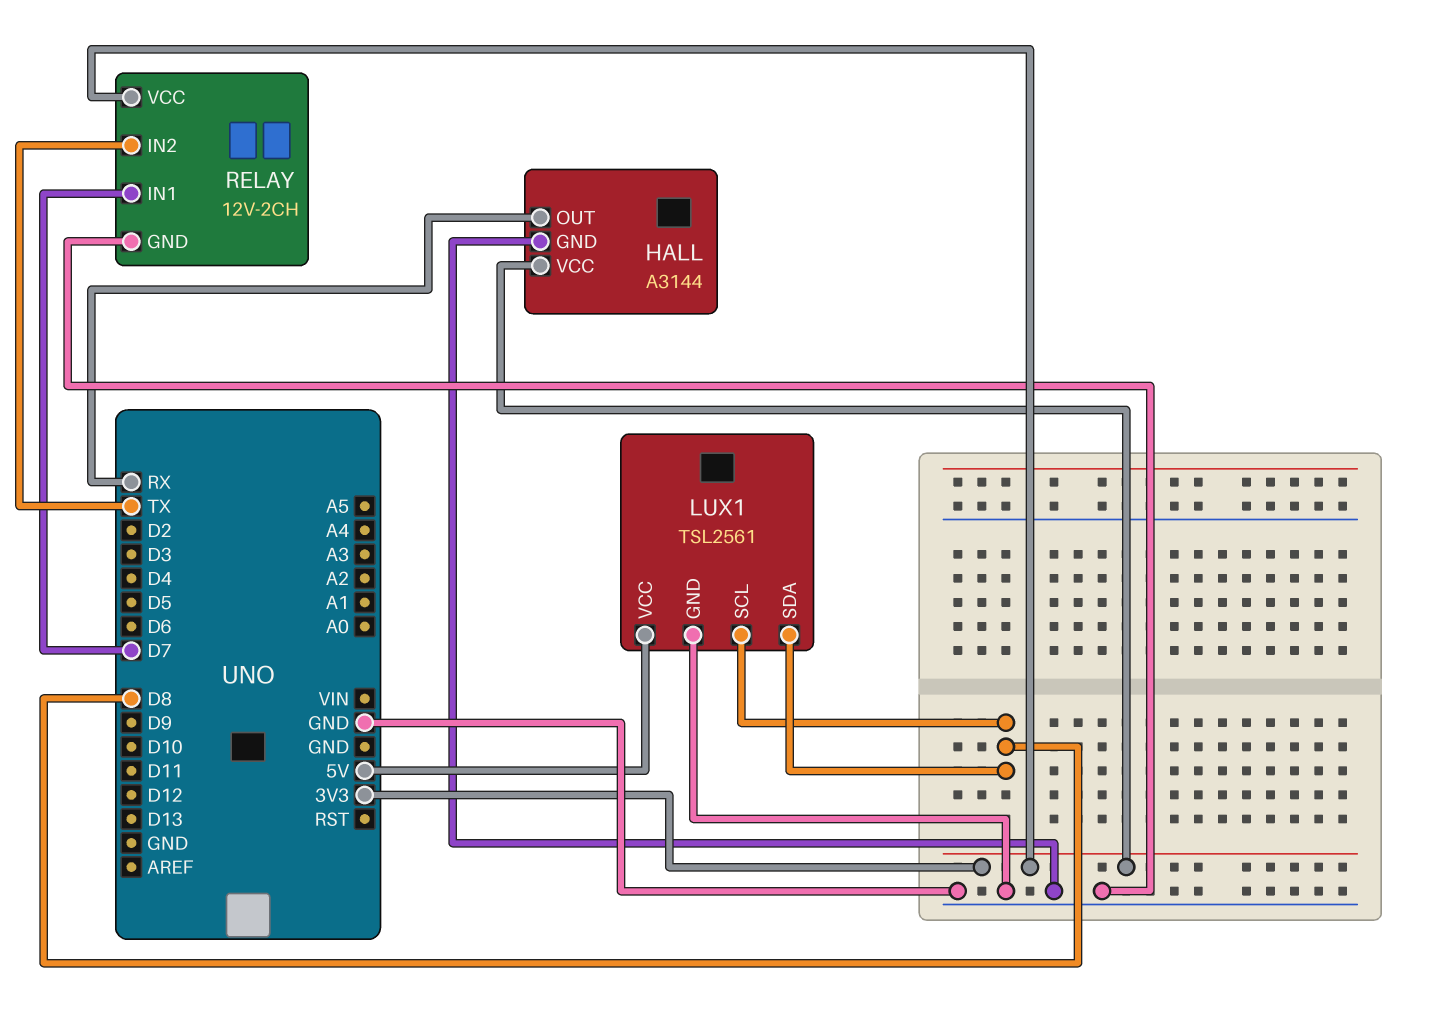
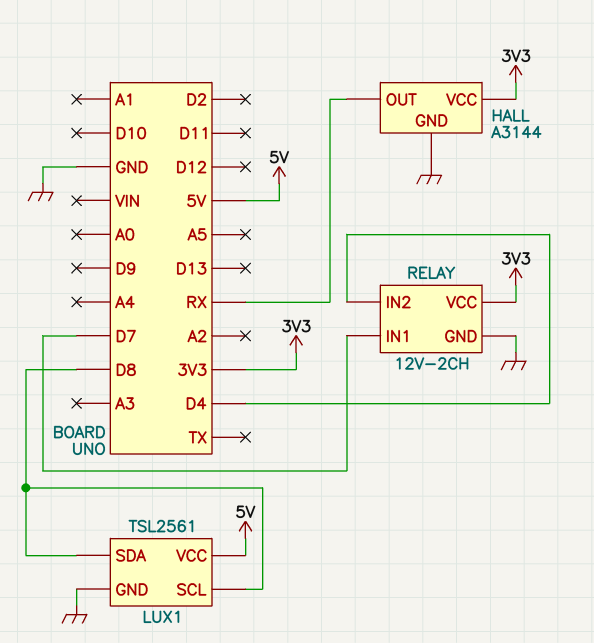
RELAY pin IN2: TX -> D4

